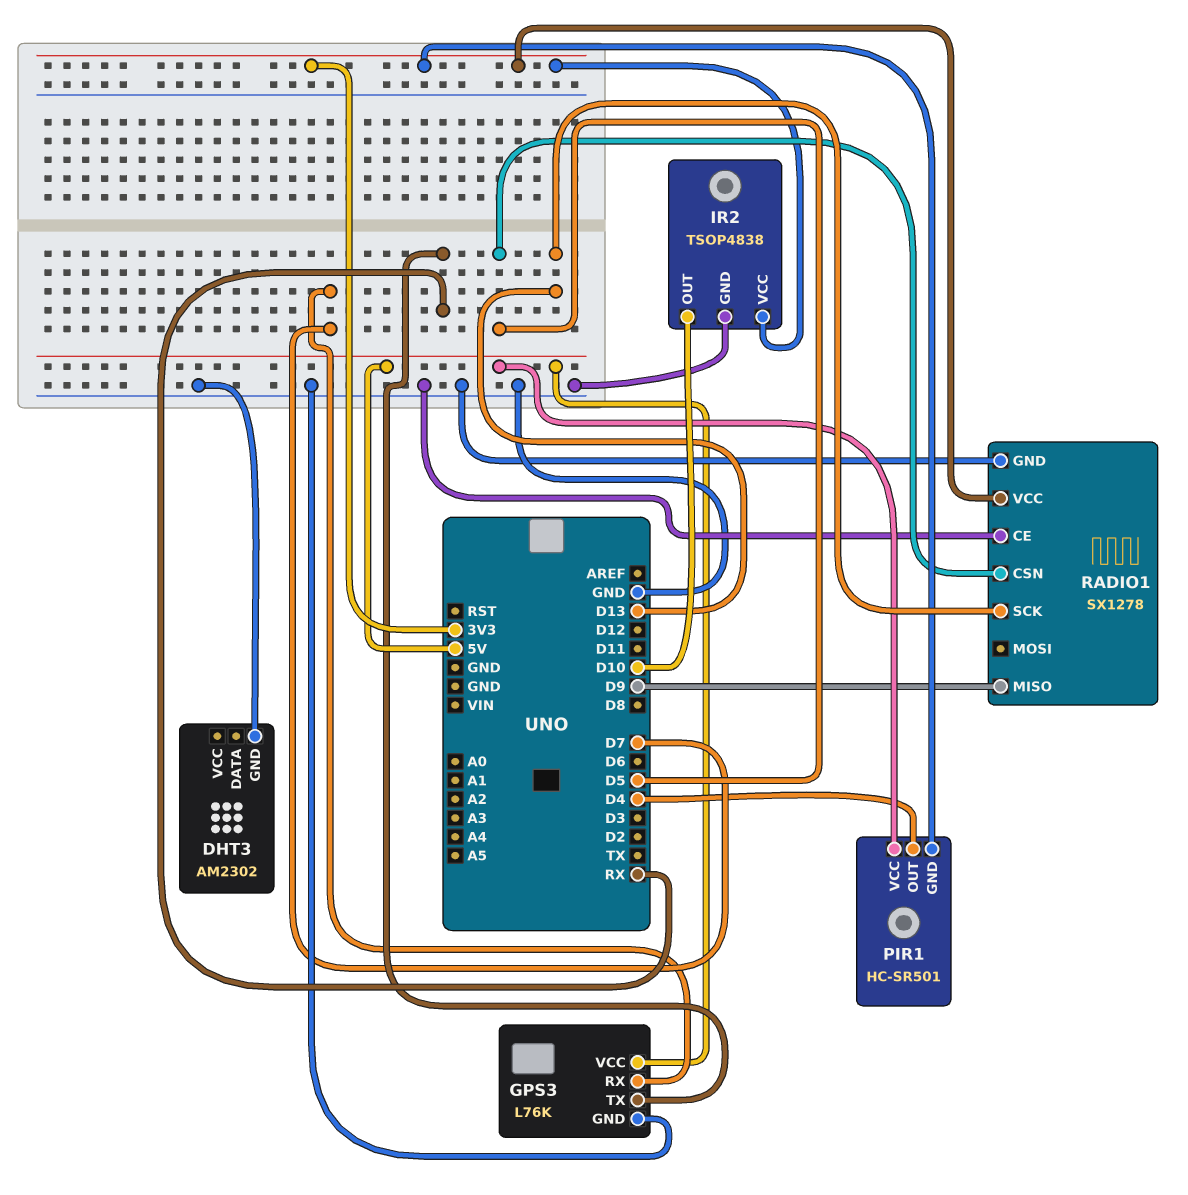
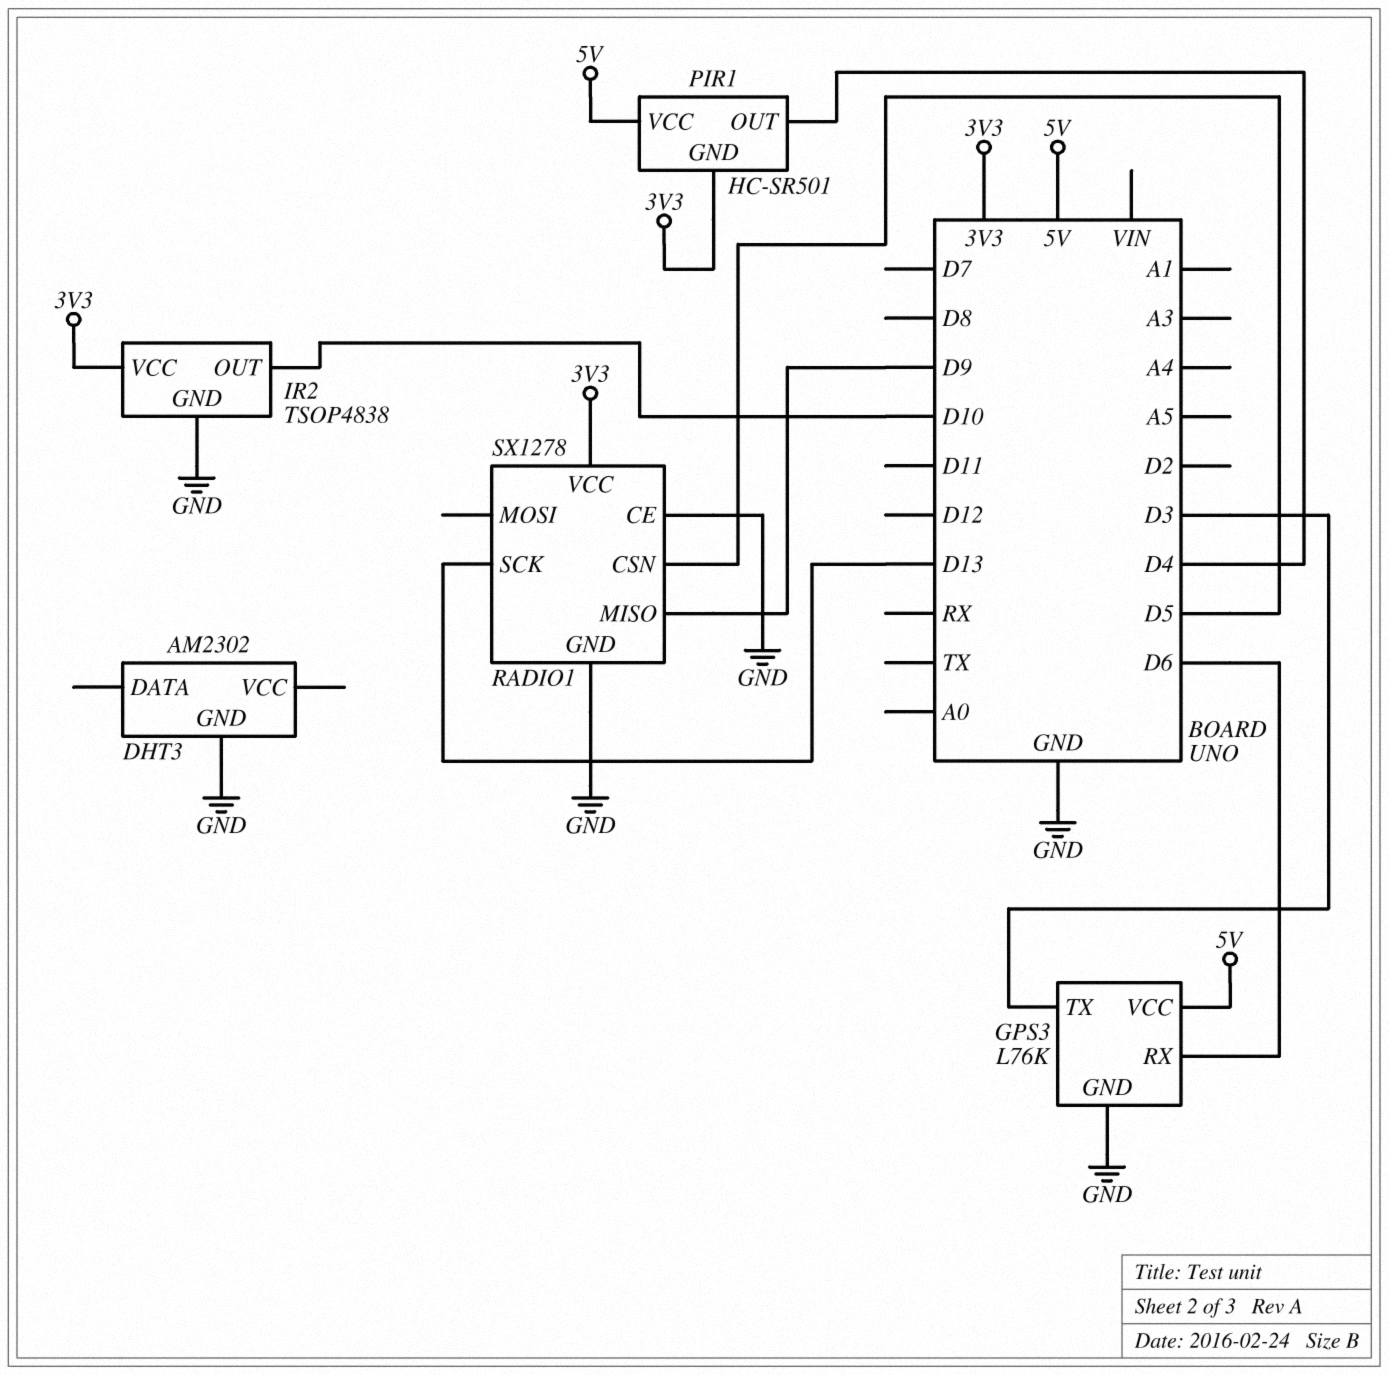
GPS3 pin RX: D7 -> D6
GPS3 pin TX: RX -> D3

